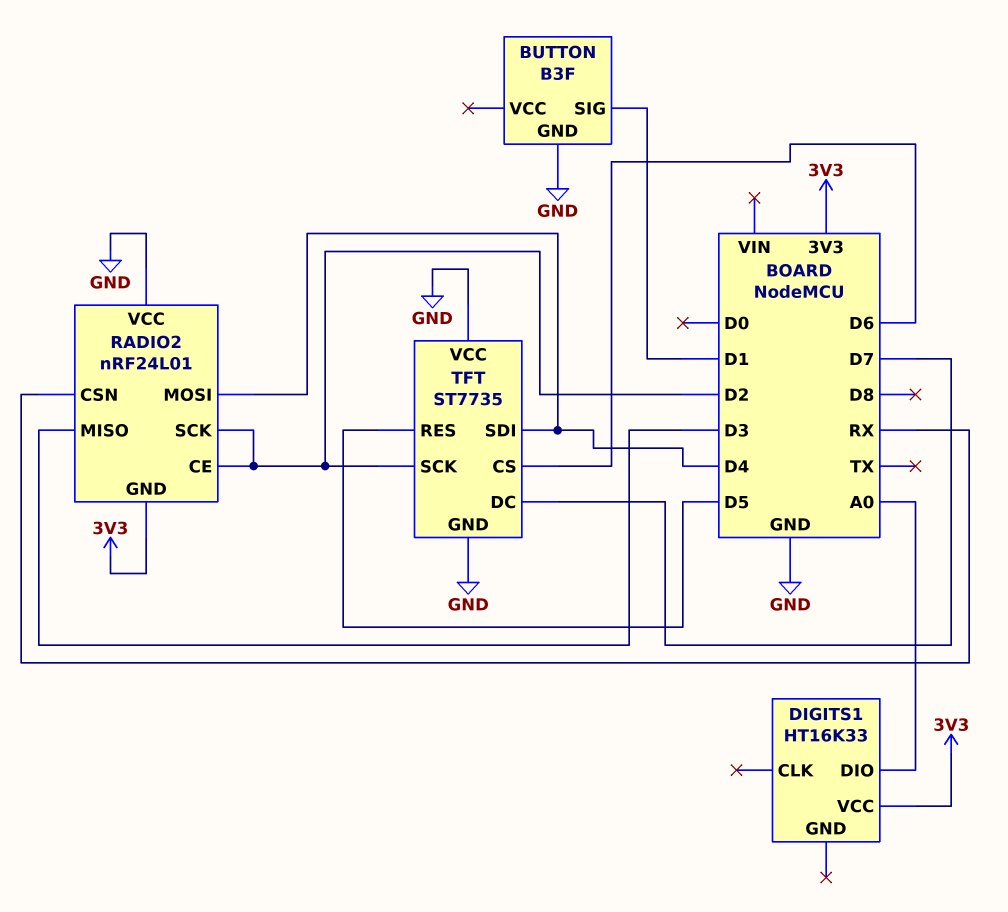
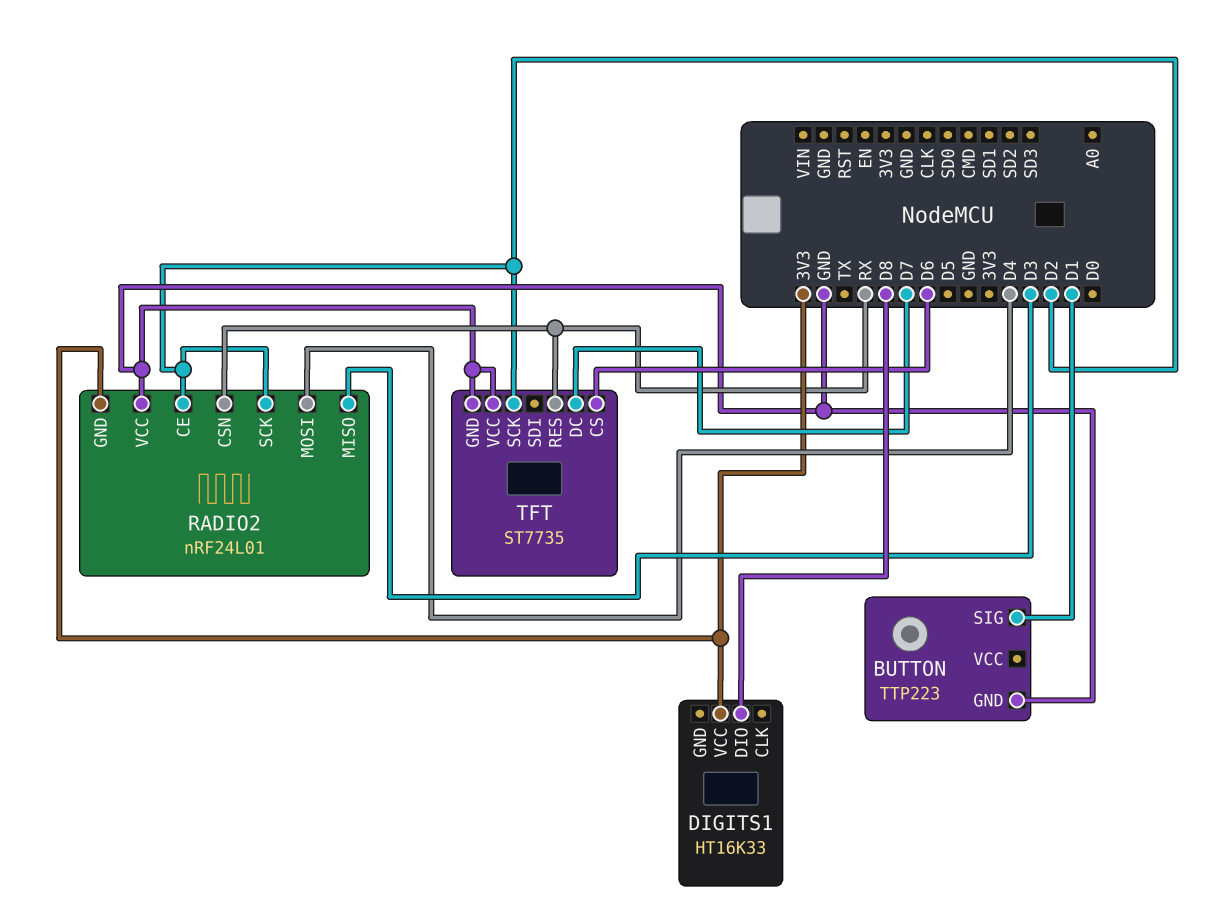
BUTTON: B3F -> TTP223
DIGITS1 pin DIO: A0 -> D8
TFT pin RES: D5 -> RX
TFT pin SDI: D4 -> none

